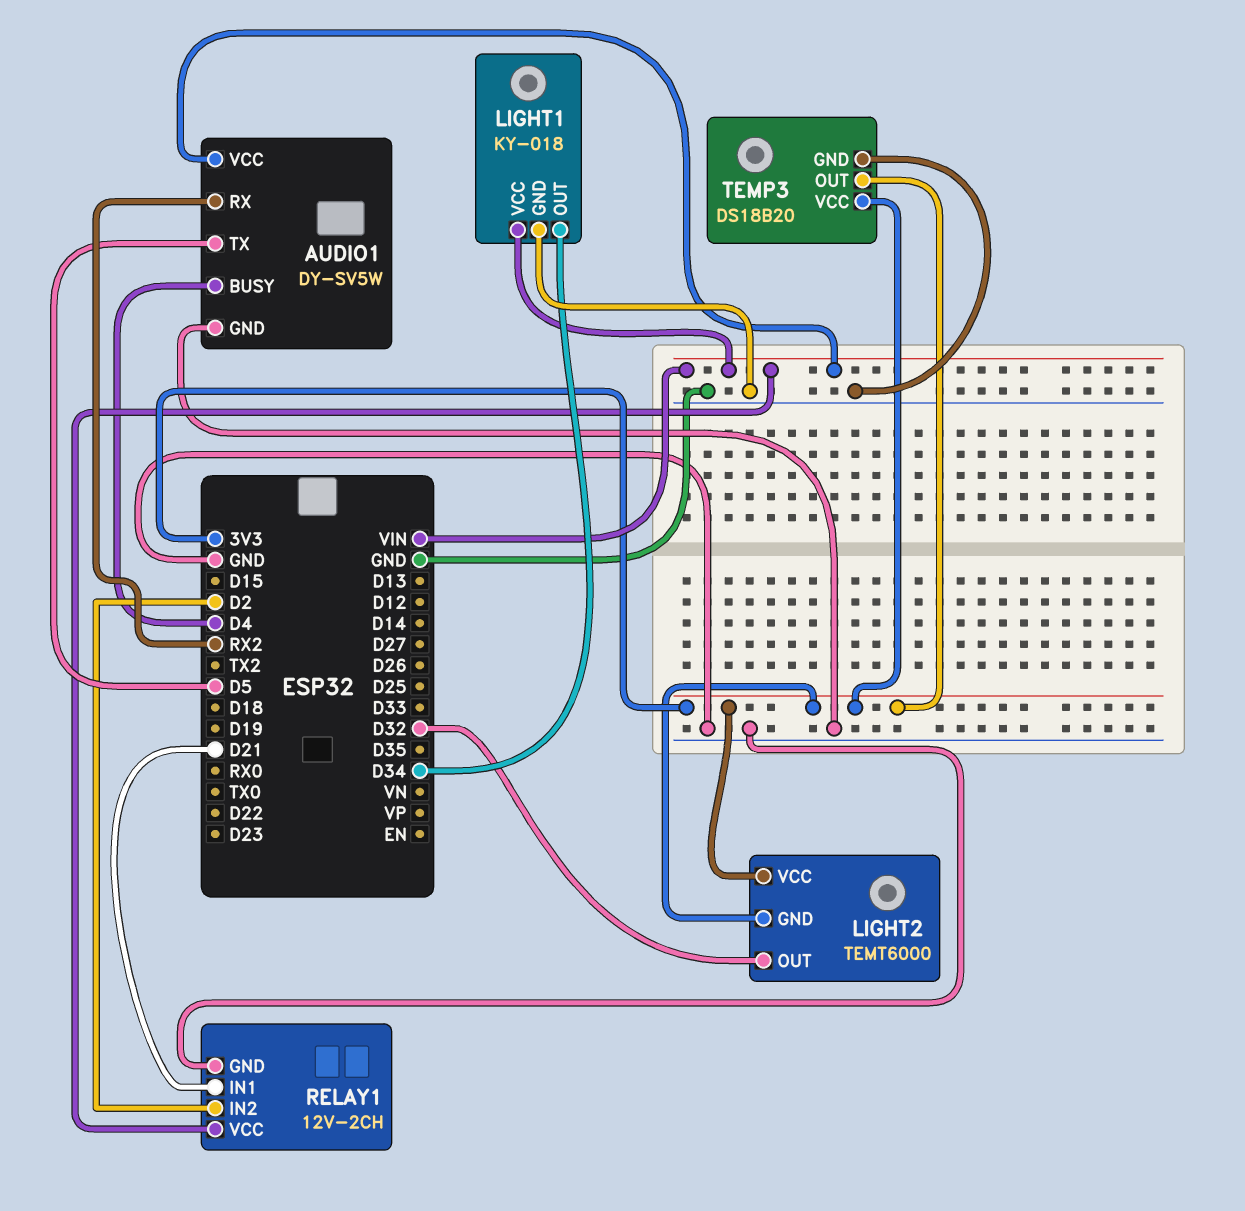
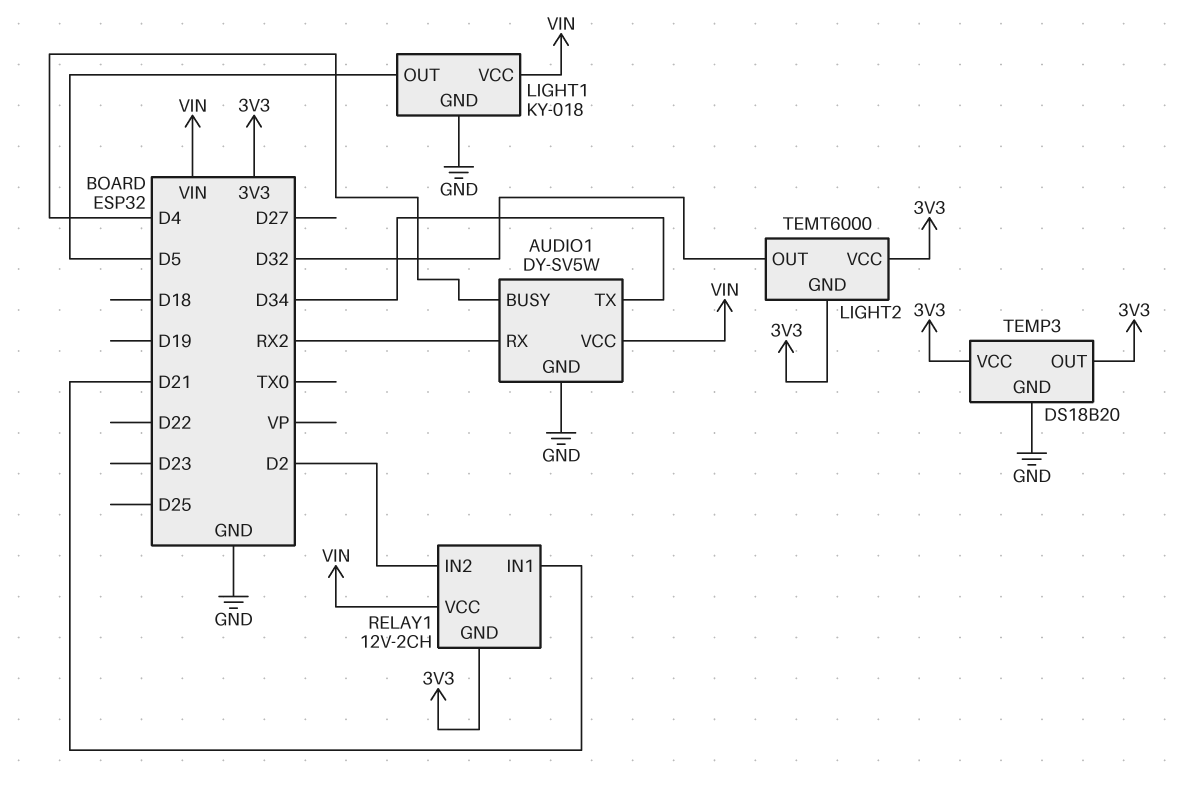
AUDIO1 pin TX: D5 -> D34
LIGHT1 pin OUT: D34 -> D5
RELAY1 pin GND: GND -> 3V3

